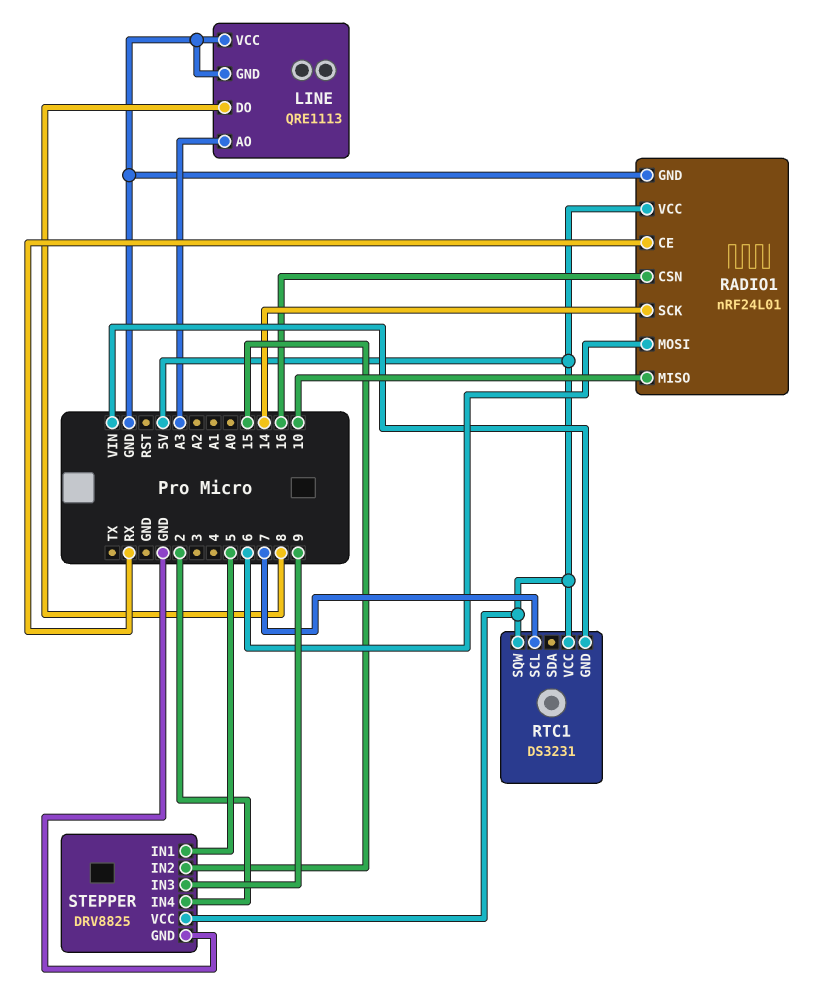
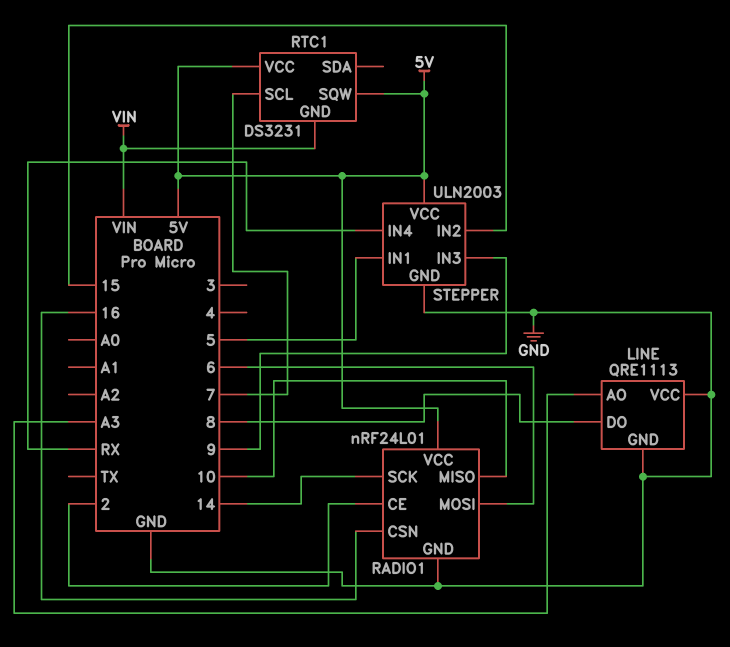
RADIO1 pin CE: RX -> 2
STEPPER: DRV8825 -> ULN2003
STEPPER pin IN4: 2 -> RX

